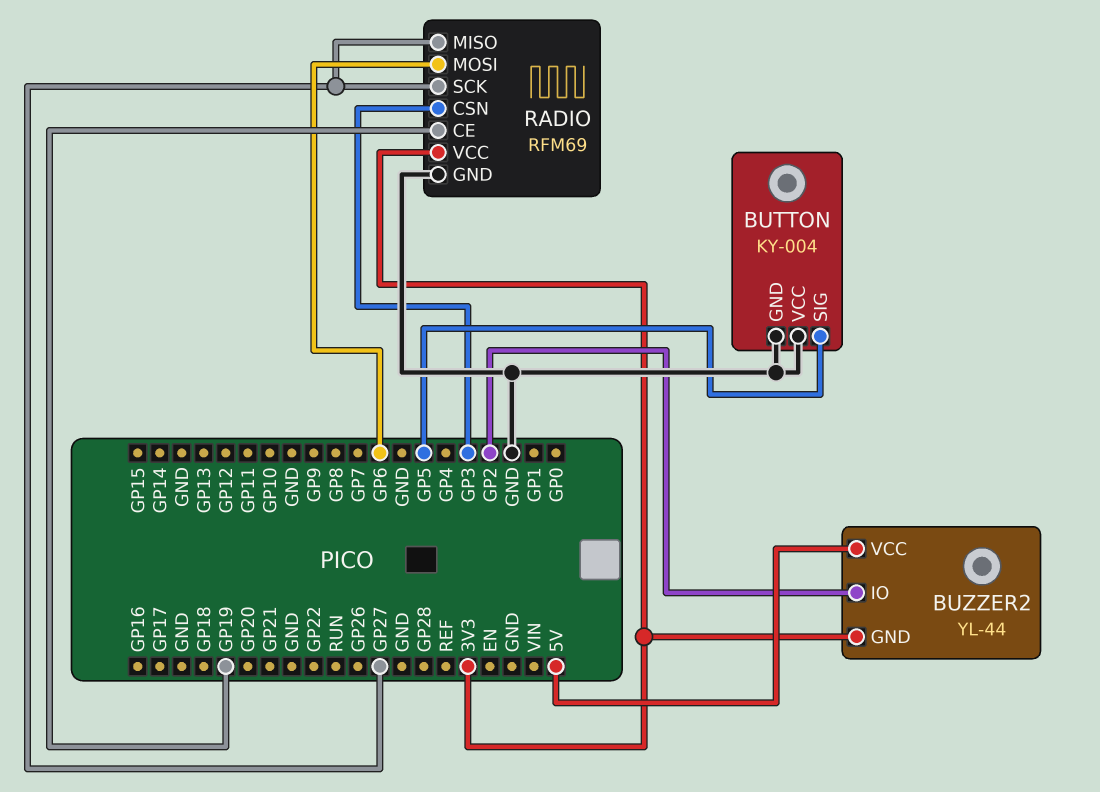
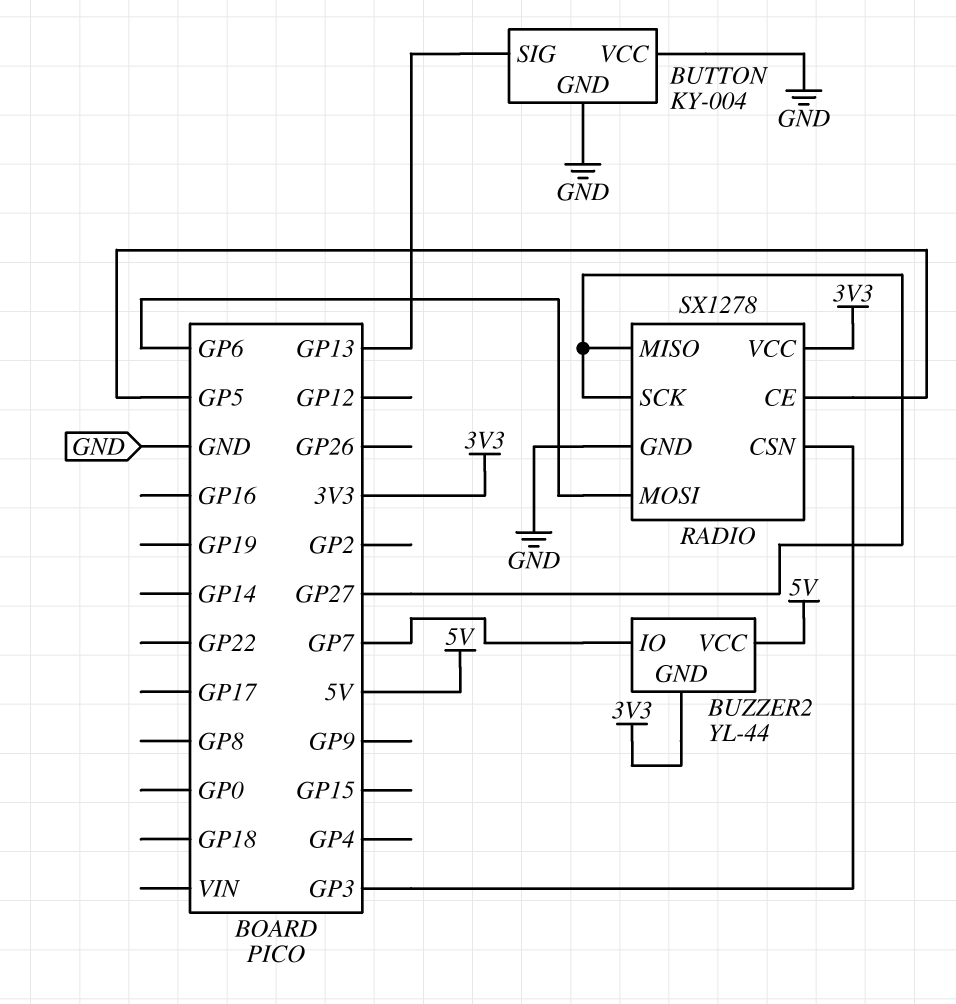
BUTTON pin SIG: GP5 -> GP13
BUZZER2 pin IO: GP2 -> GP7
RADIO: RFM69 -> SX1278
RADIO pin CE: GP19 -> GP5

